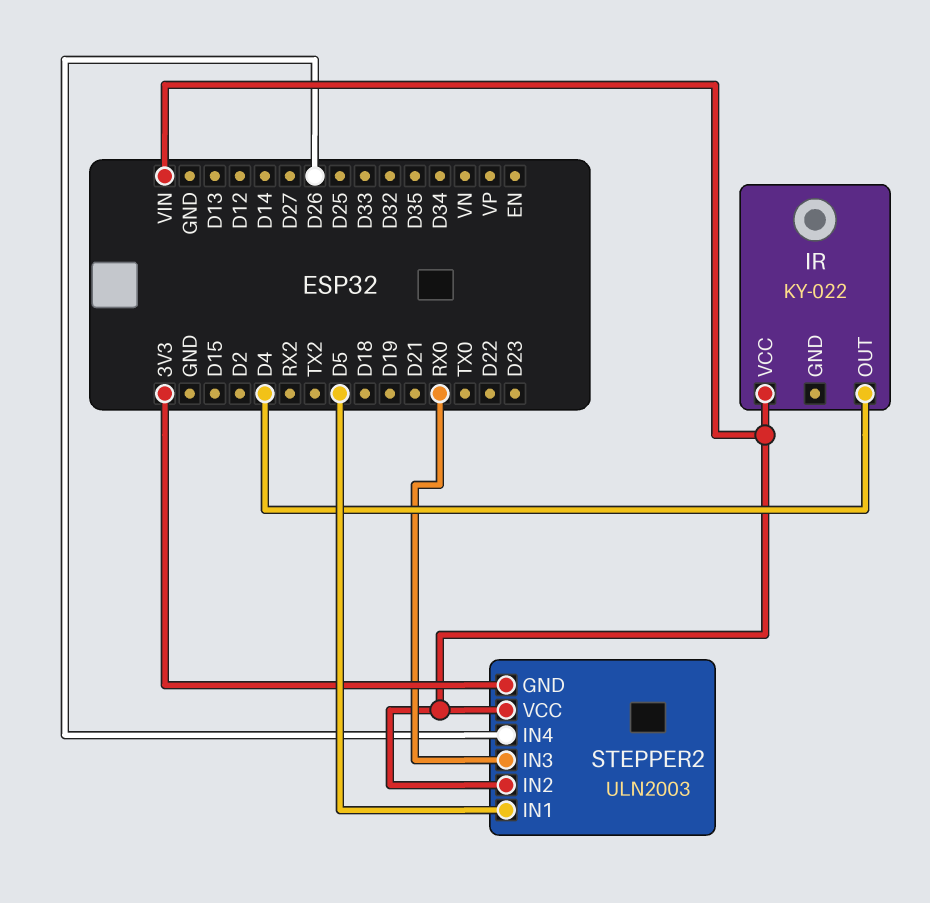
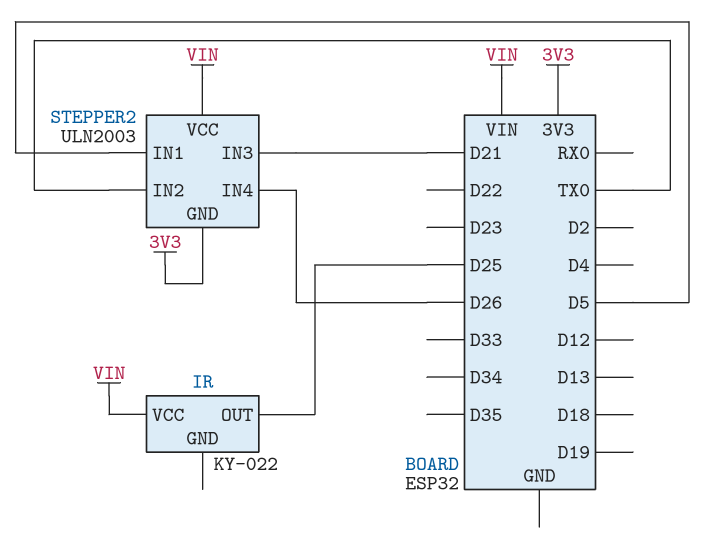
IR pin OUT: D4 -> D25
STEPPER2 pin IN2: VIN -> TX0
STEPPER2 pin IN3: RX0 -> D21

